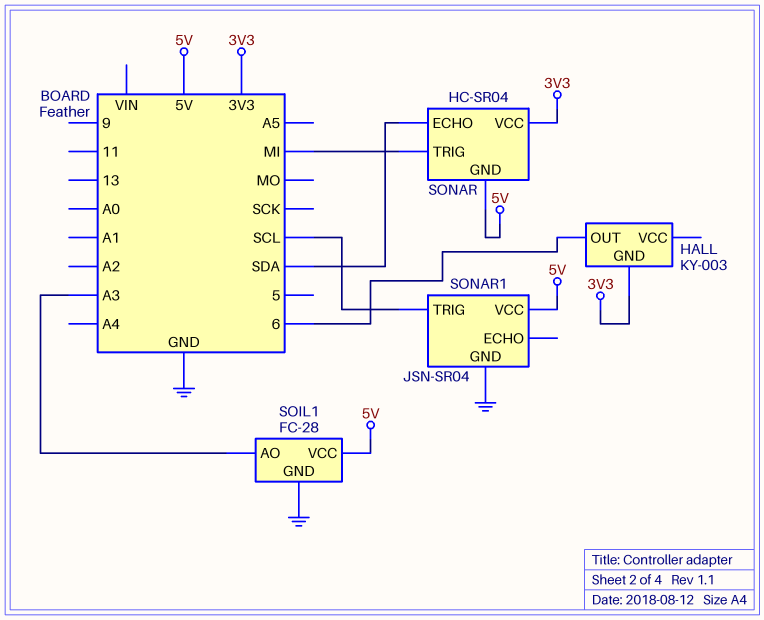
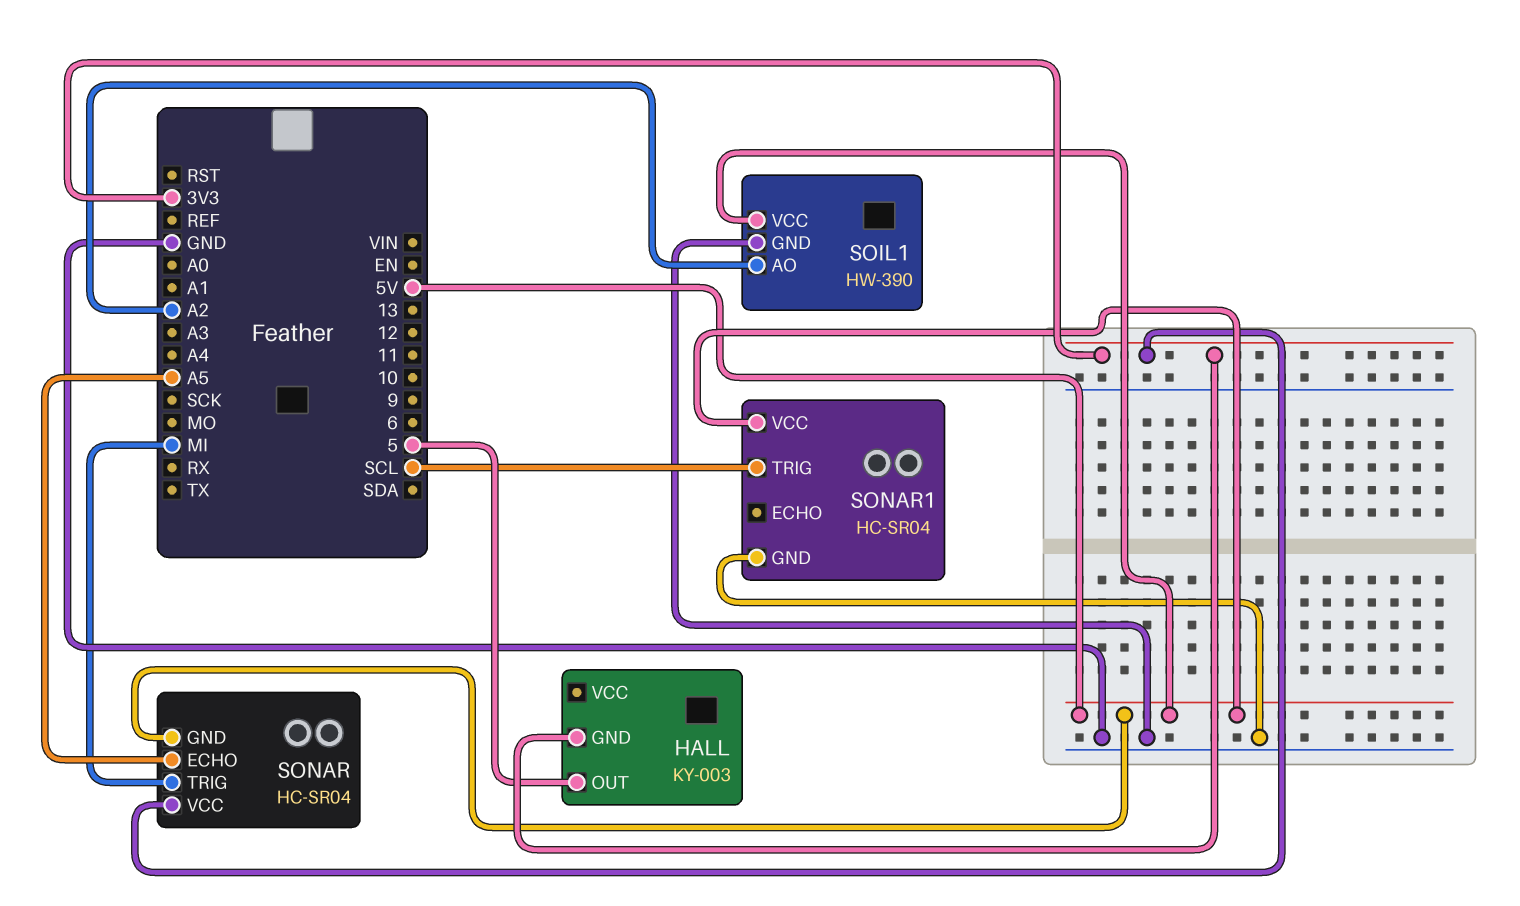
HALL pin OUT: 6 -> 5
SOIL1: FC-28 -> HW-390
SOIL1 pin AO: A3 -> A2
SONAR pin ECHO: SDA -> A5
SONAR1: JSN-SR04 -> HC-SR04

